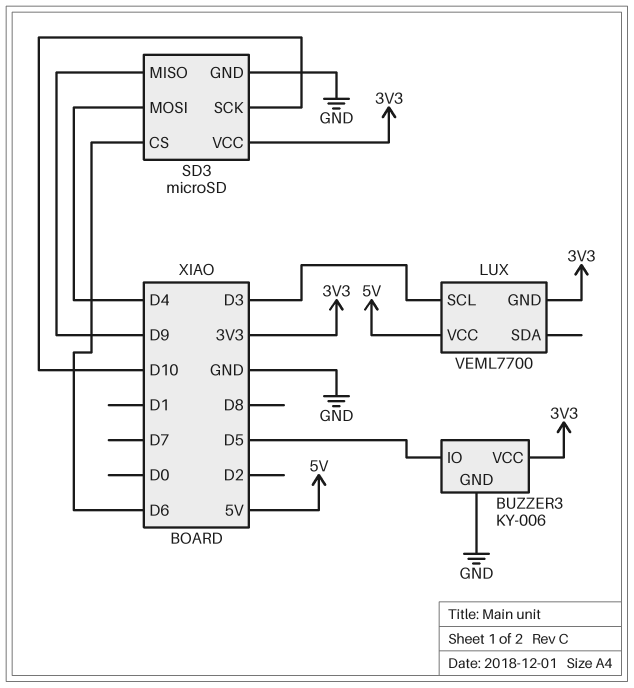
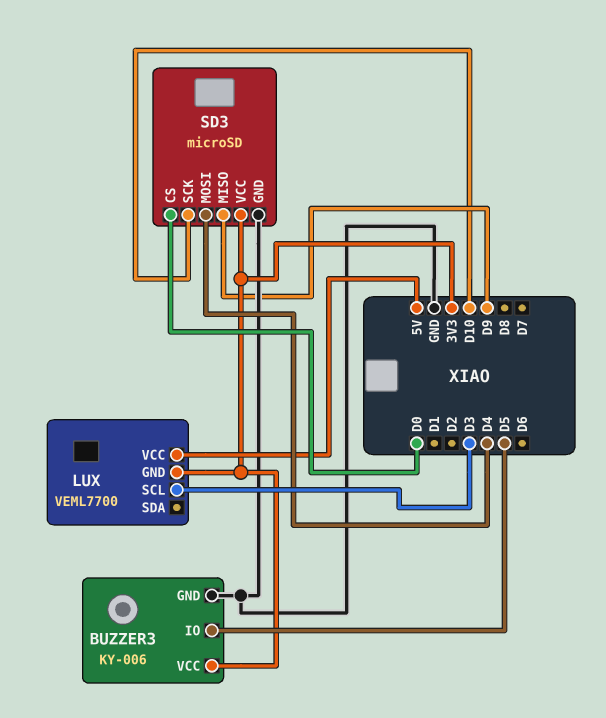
SD3 pin CS: D6 -> D0

